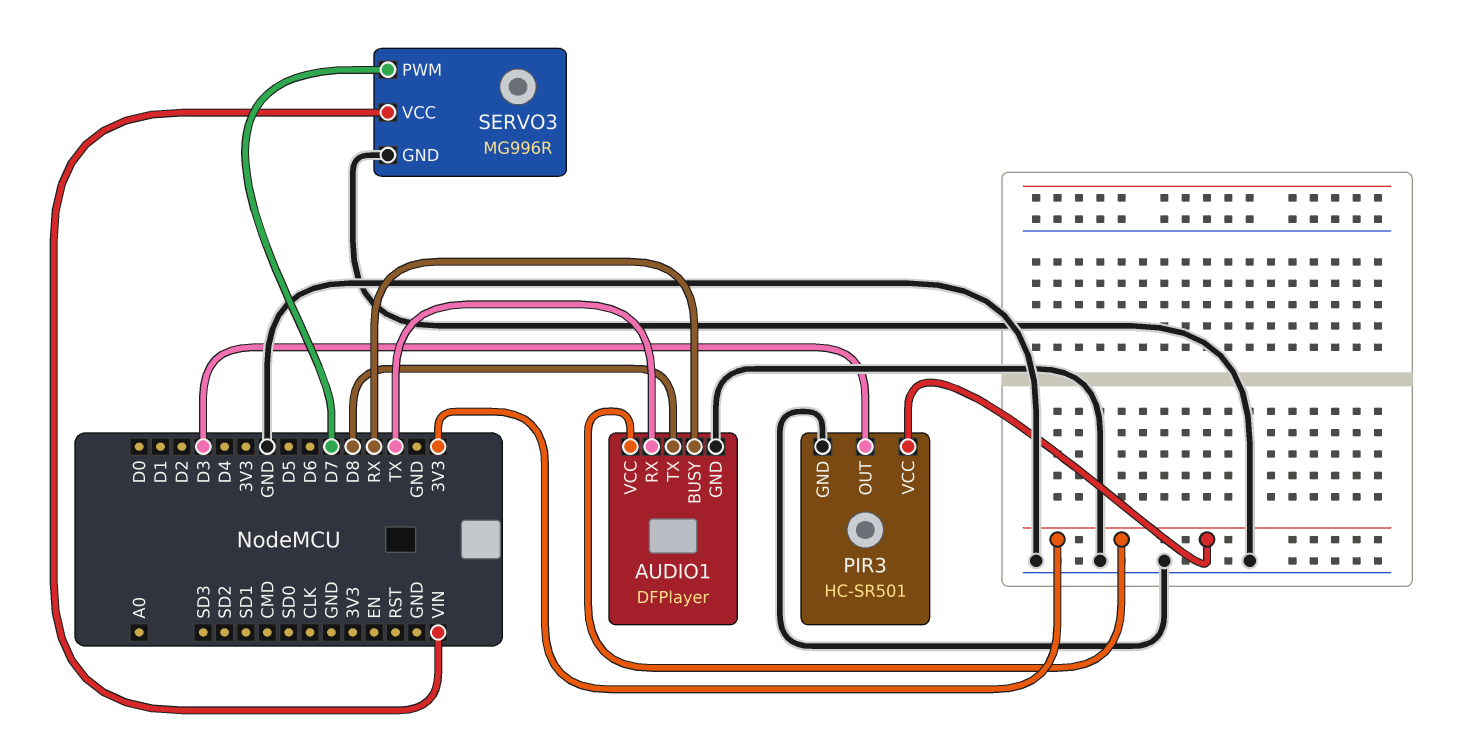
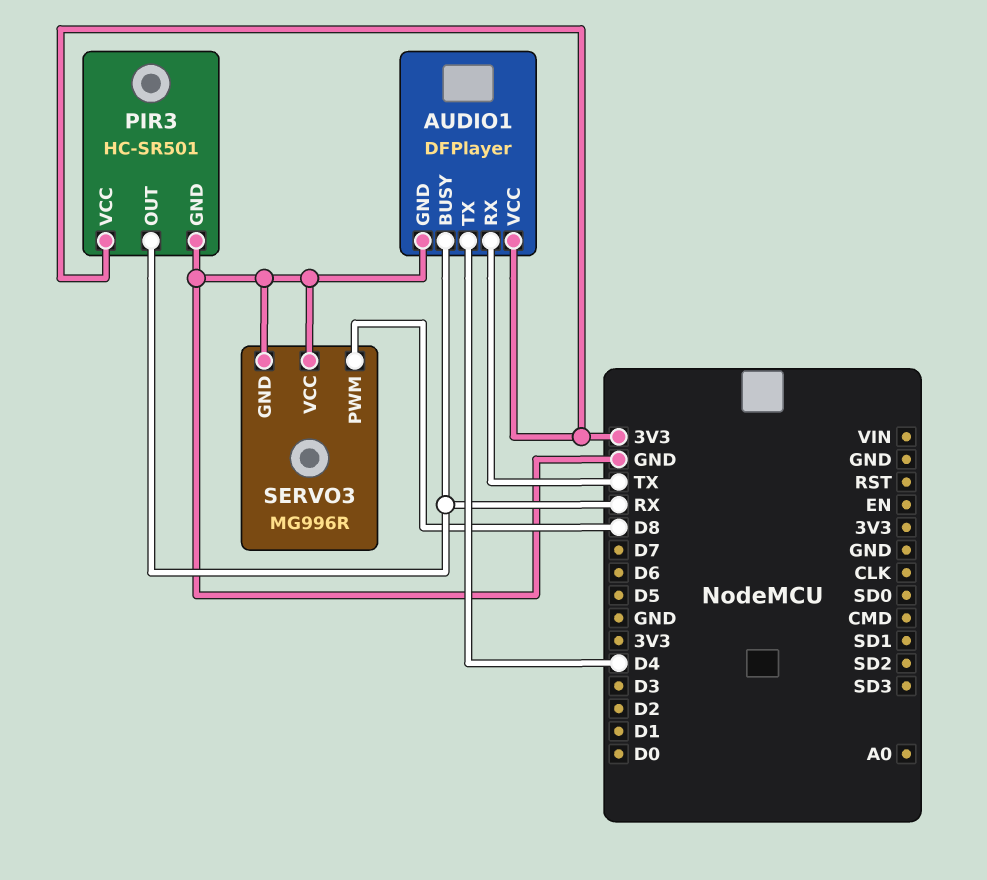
AUDIO1 pin TX: D8 -> D4
PIR3 pin OUT: D3 -> RX
SERVO3 pin PWM: D7 -> D8
SERVO3 pin VCC: VIN -> GND

